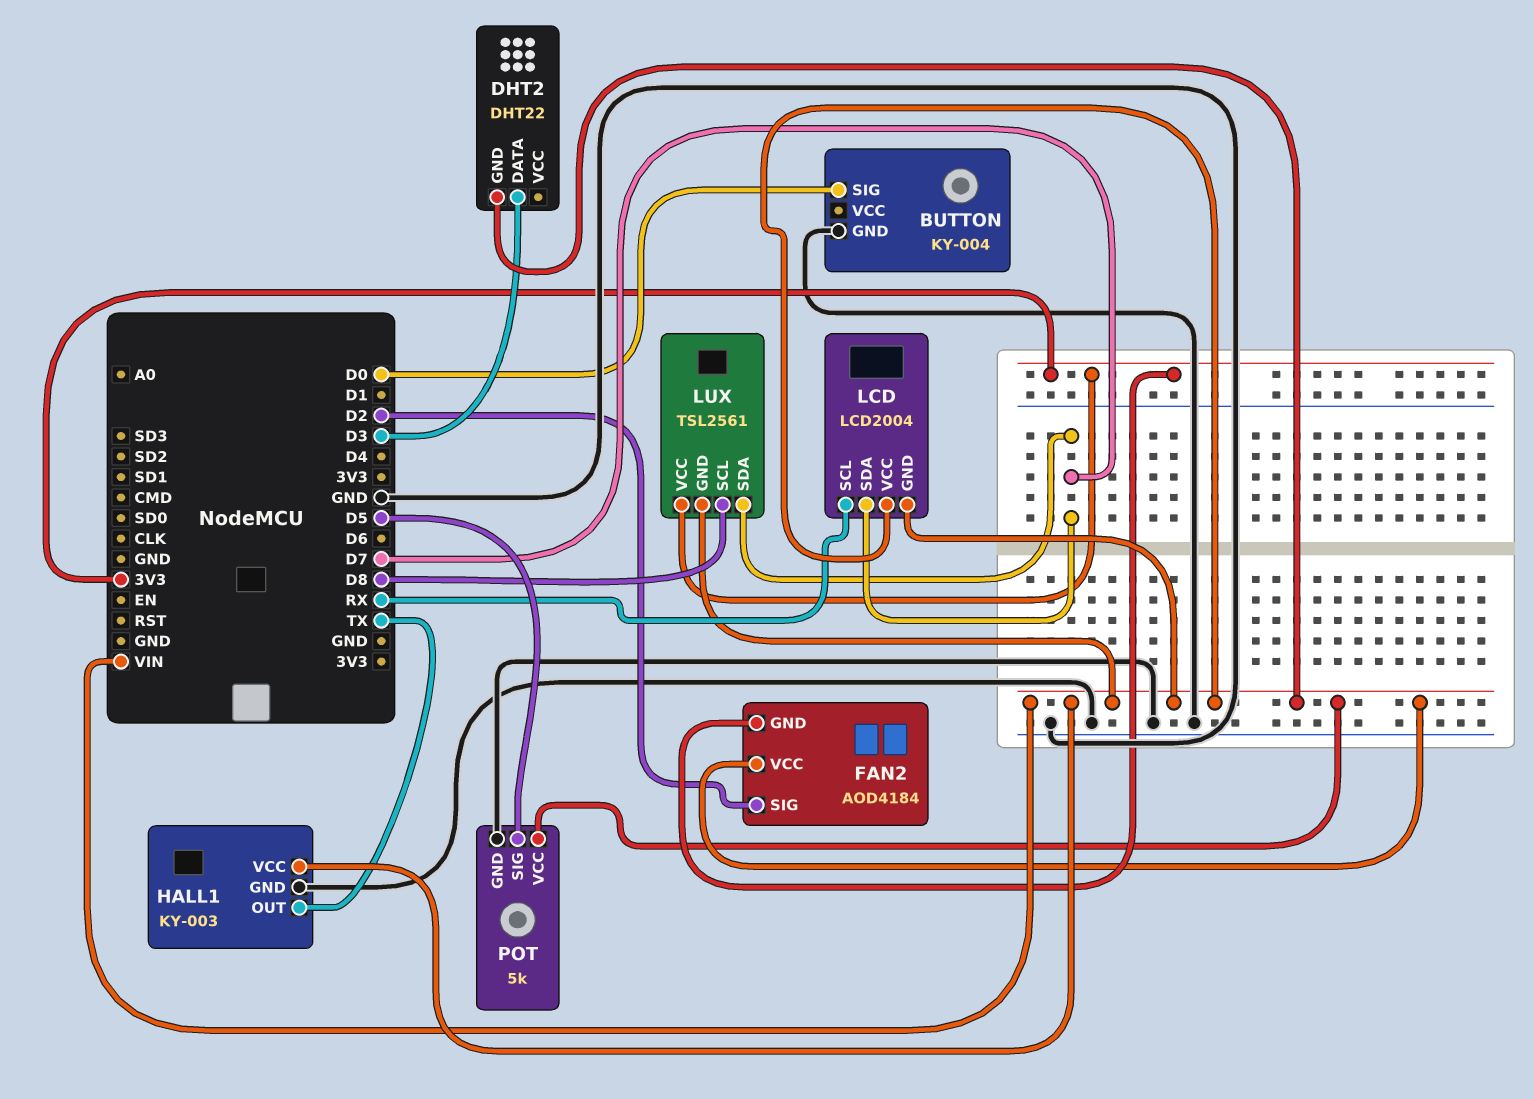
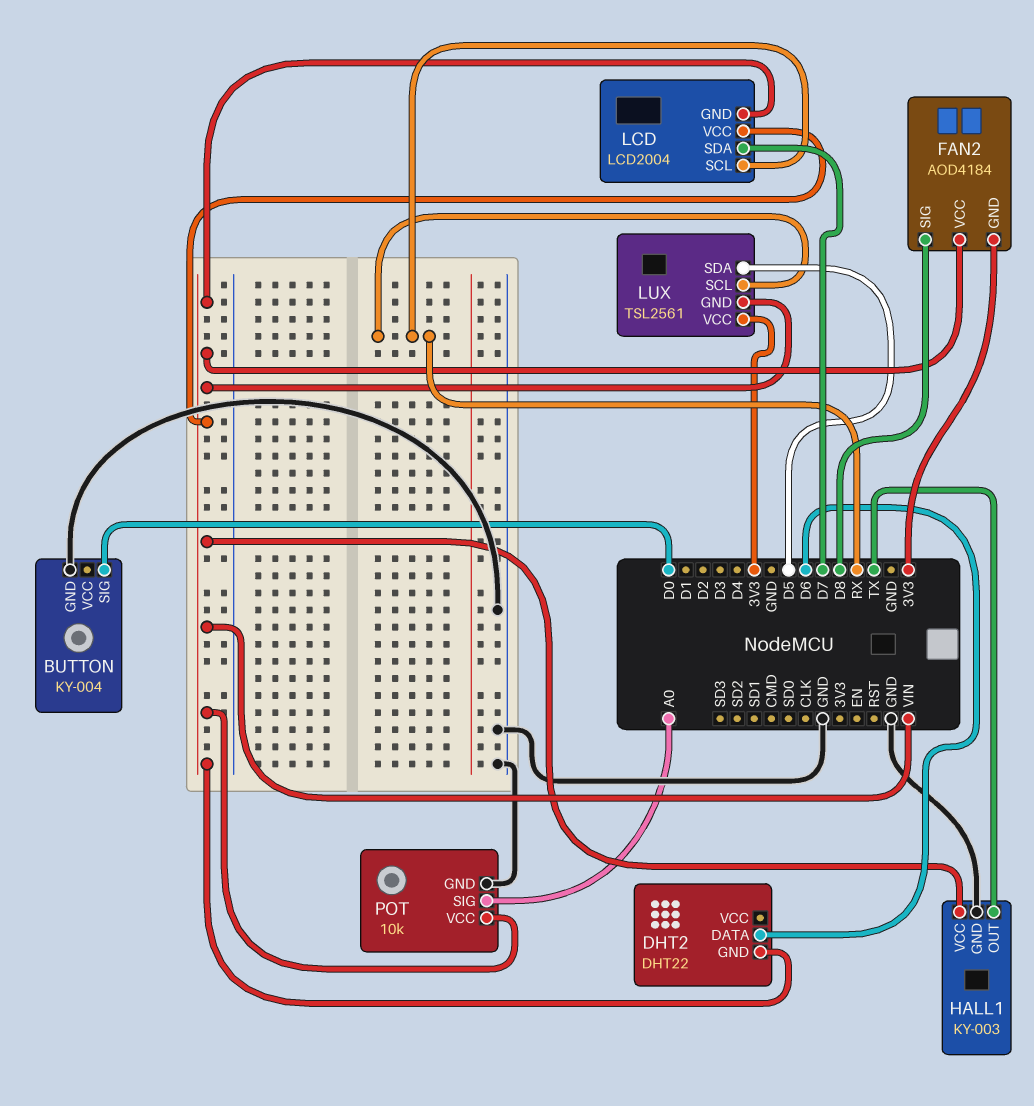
DHT2 pin DATA: D3 -> D6
FAN2 pin SIG: D2 -> D8
LUX pin SCL: D8 -> RX
LUX pin SDA: D7 -> D5
POT: 5k -> 10k
POT pin SIG: D5 -> A0

